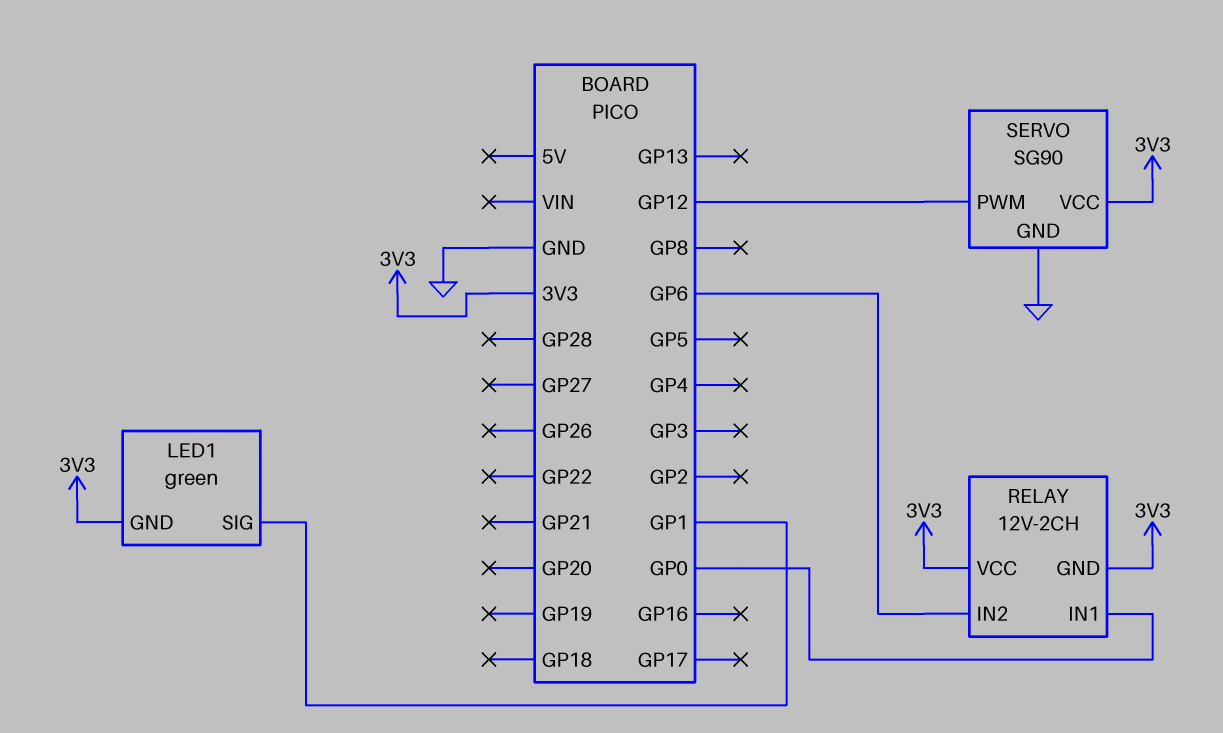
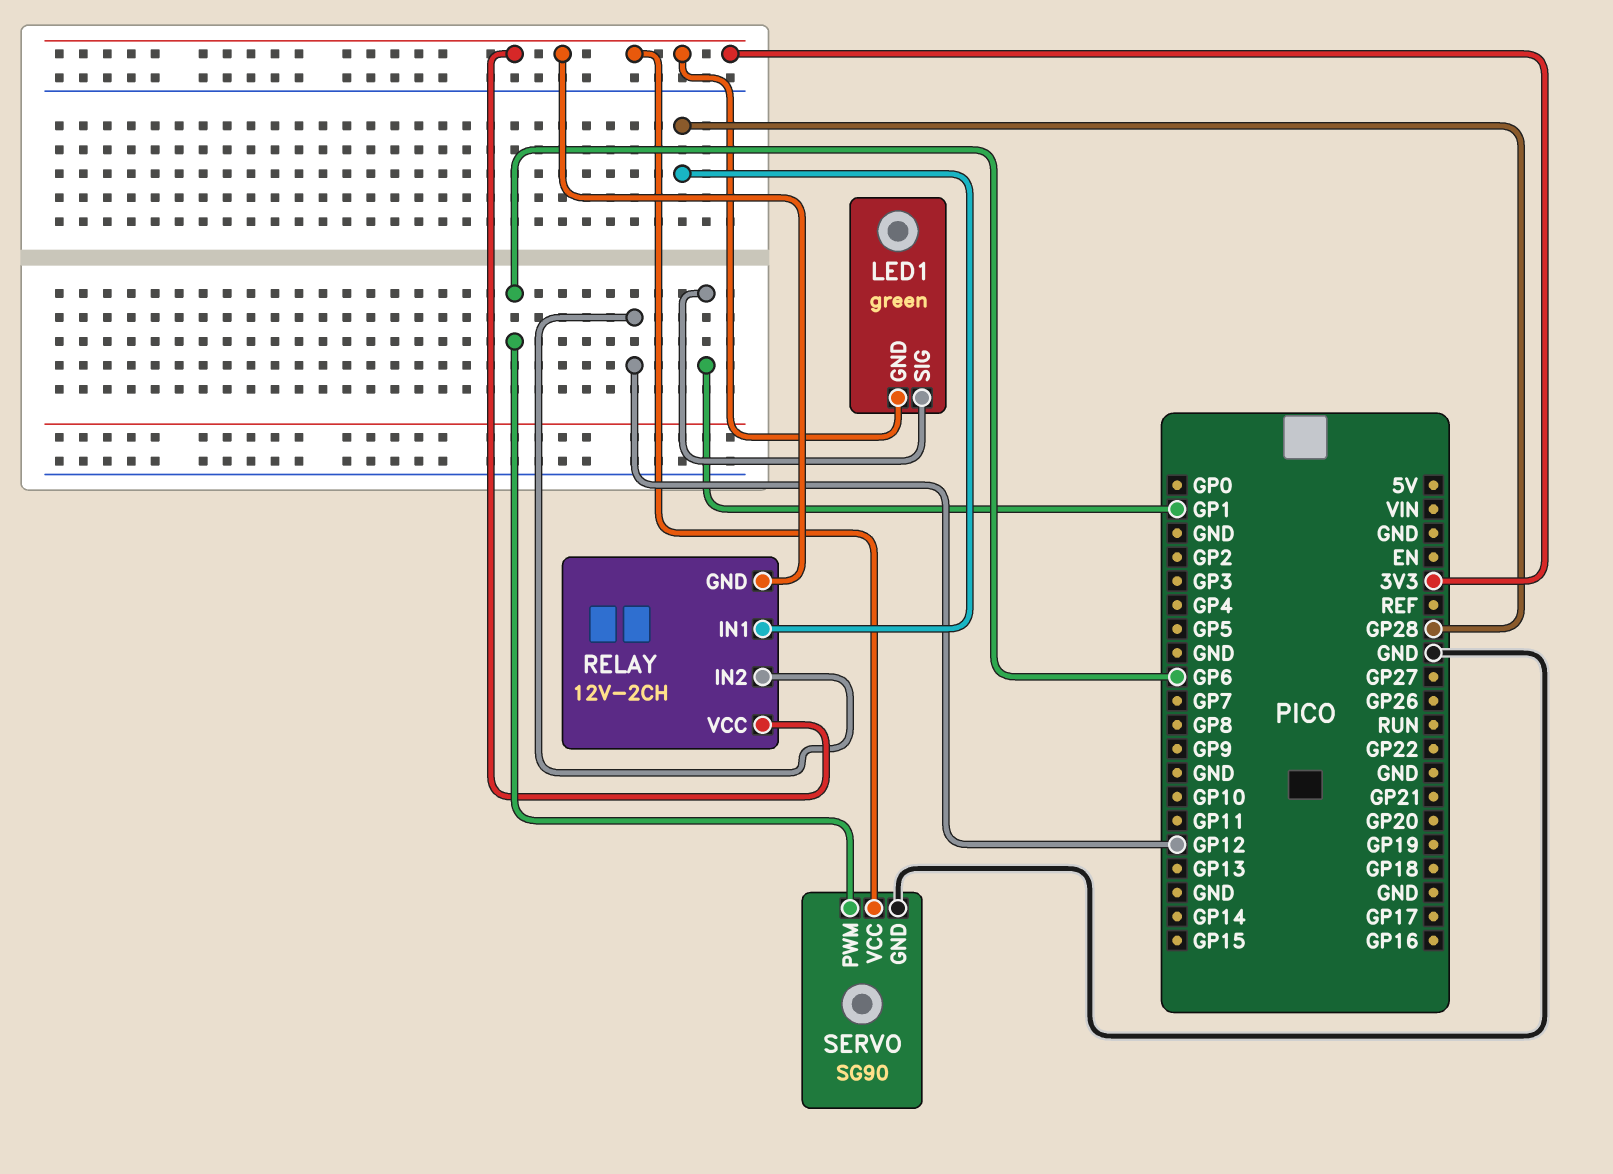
RELAY pin IN1: GP0 -> GP28
RELAY pin IN2: GP6 -> GP12
SERVO pin PWM: GP12 -> GP6

